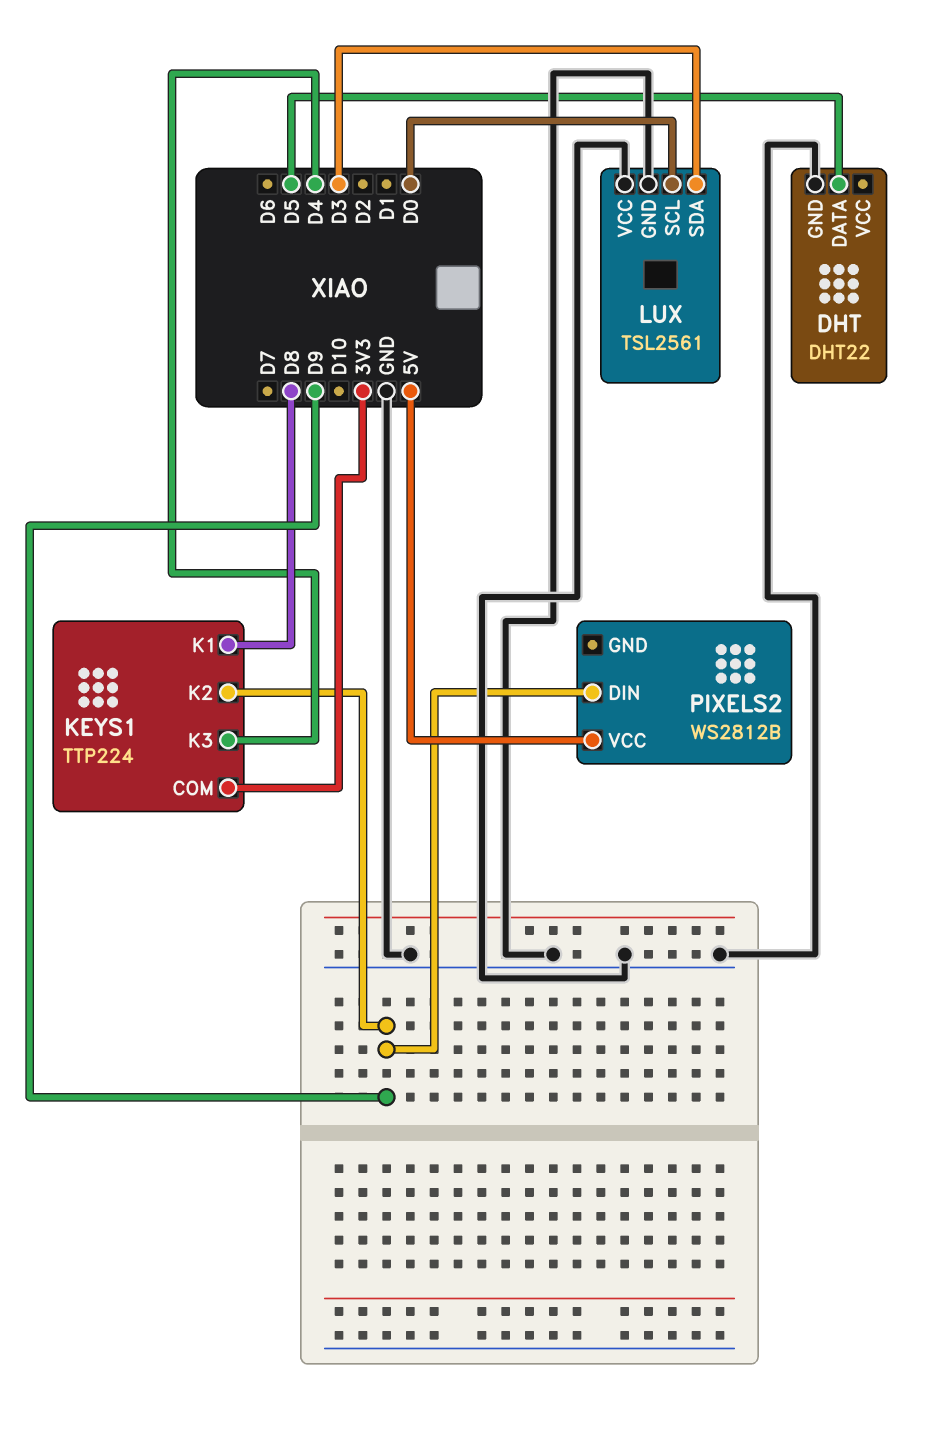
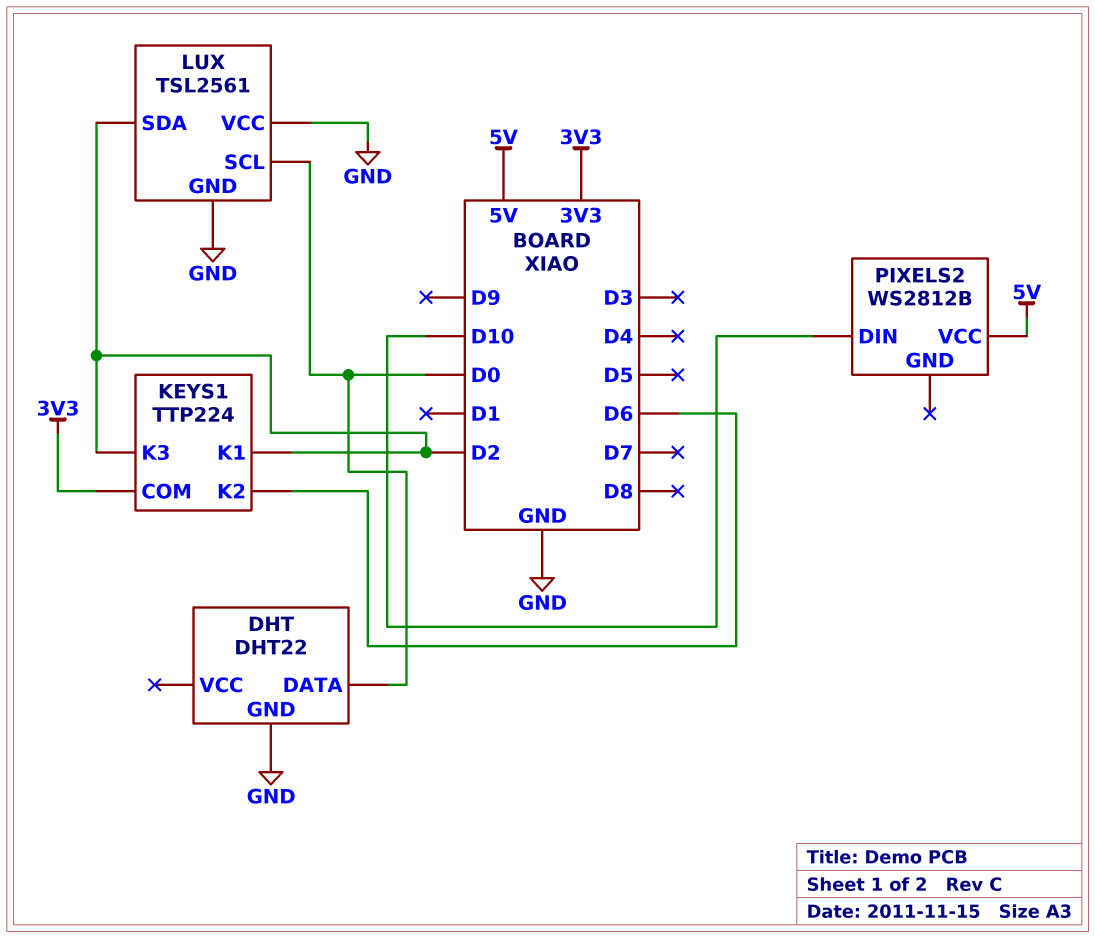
DHT pin DATA: D5 -> D0
KEYS1 pin K1: D8 -> D2
KEYS1 pin K2: D9 -> D6
KEYS1 pin K3: D4 -> D2
LUX pin SDA: D3 -> D2
PIXELS2 pin DIN: D9 -> D10

